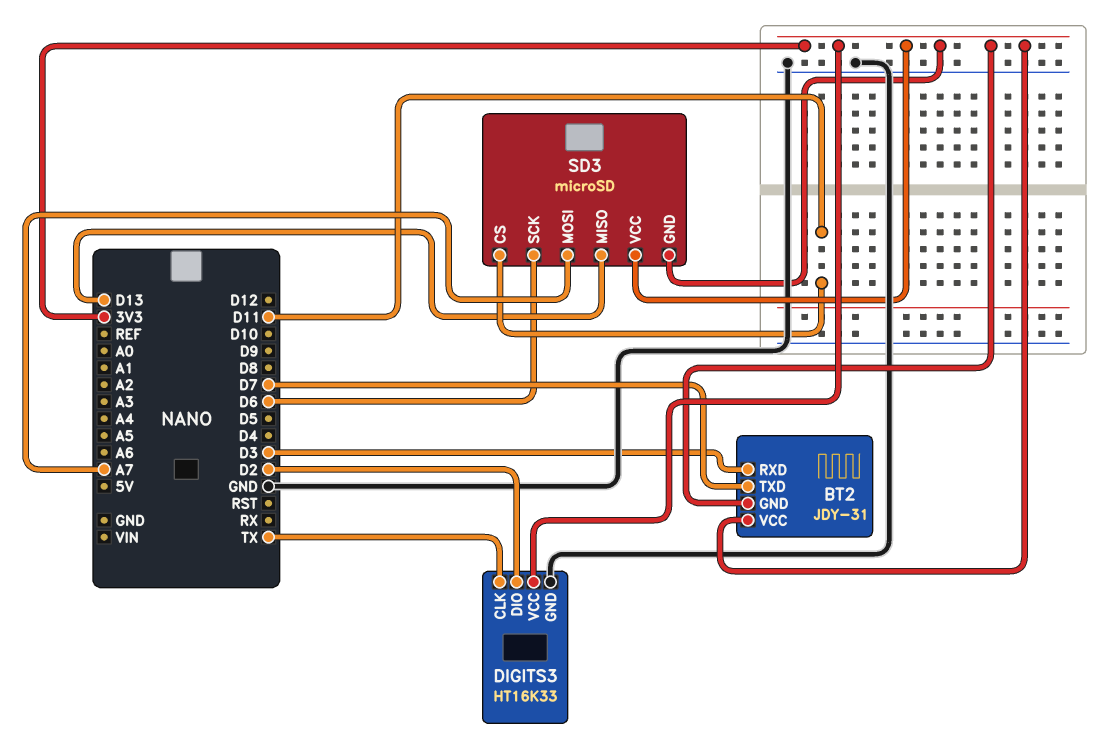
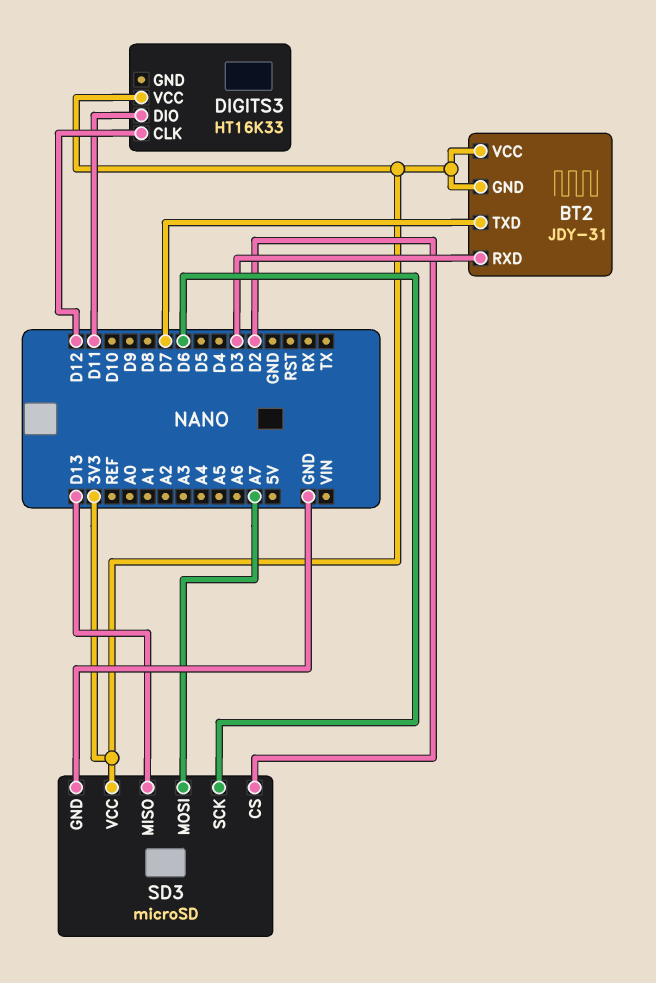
DIGITS3 pin CLK: TX -> D12
DIGITS3 pin DIO: D2 -> D11
DIGITS3 pin GND: GND -> none
SD3 pin CS: D11 -> D2
SD3 pin GND: 3V3 -> GND

